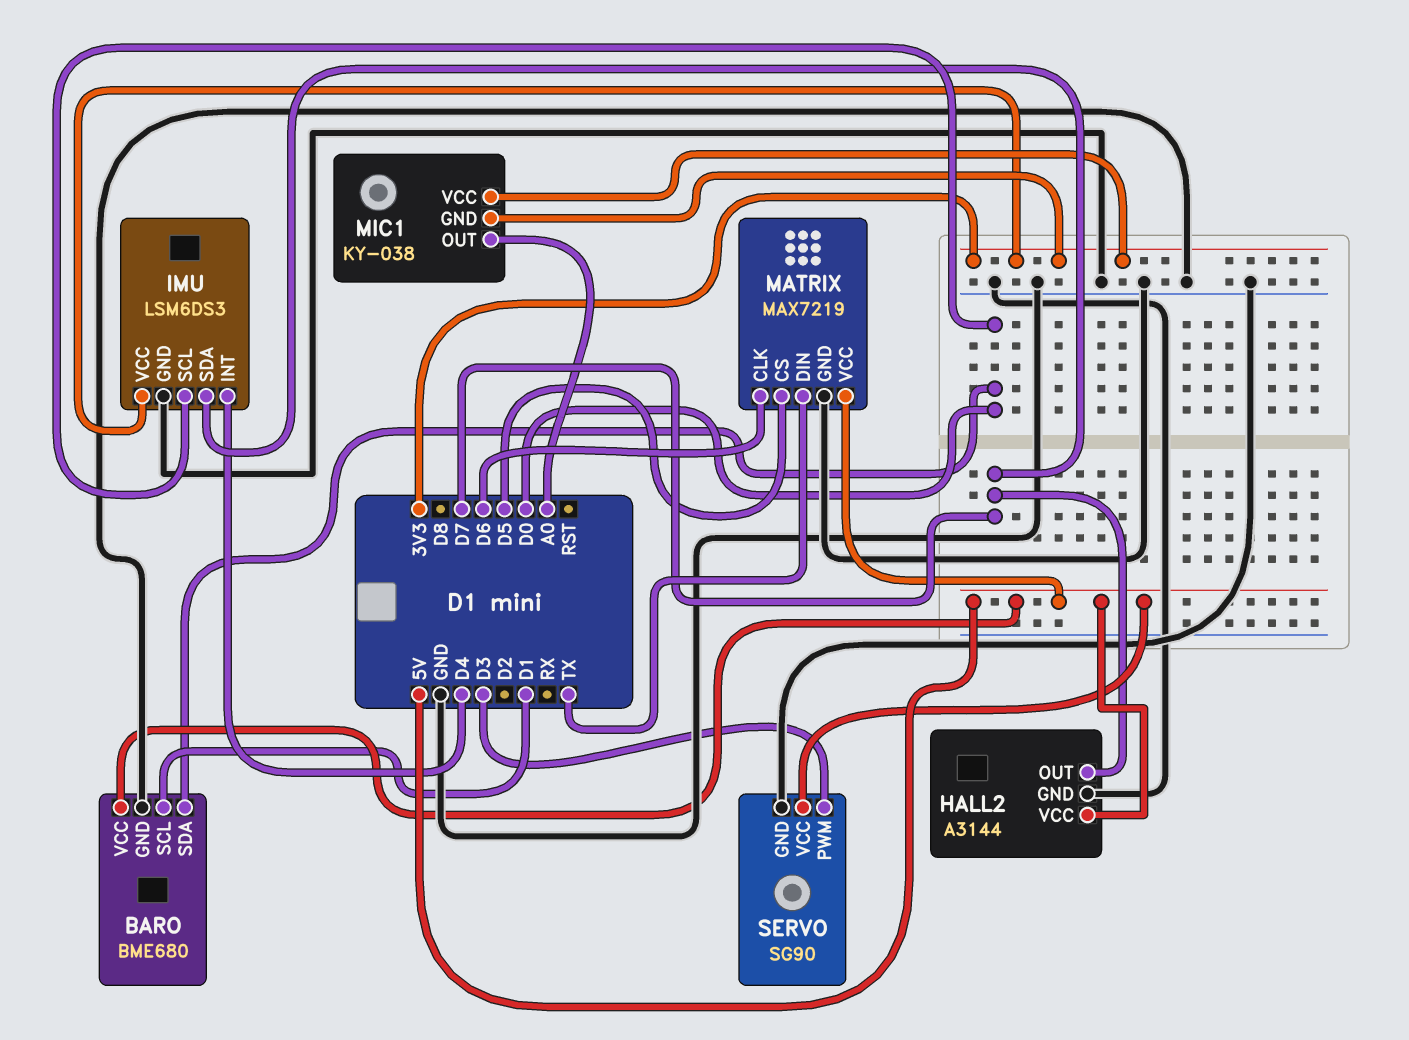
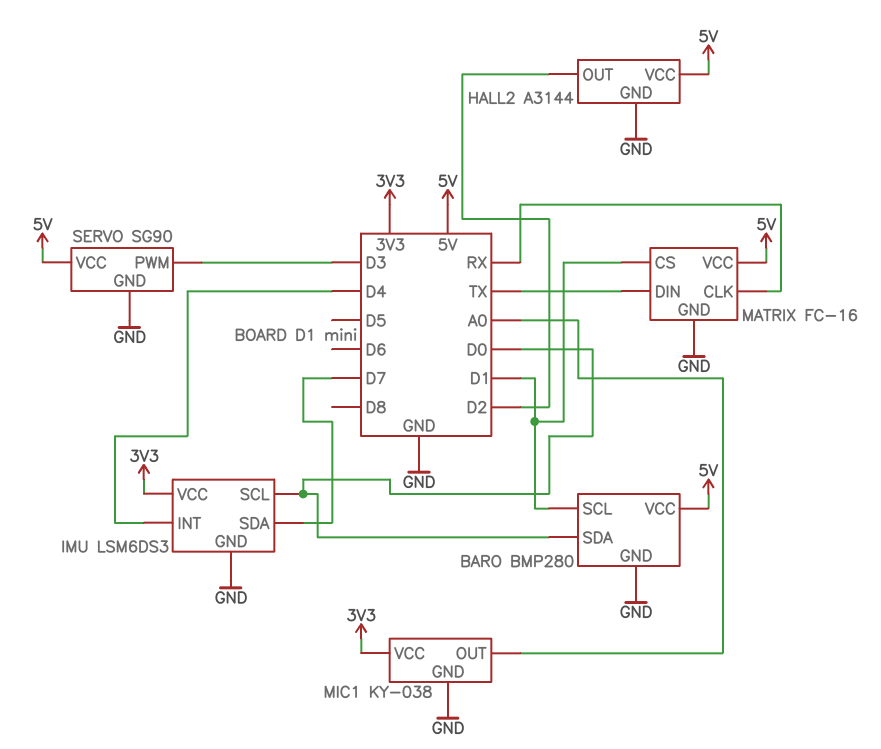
BARO: BME680 -> BMP280
HALL2 pin OUT: D7 -> D2
MATRIX: MAX7219 -> FC-16
MATRIX pin CLK: D6 -> RX
MATRIX pin CS: D5 -> D1
MIC1 pin GND: 3V3 -> GND

